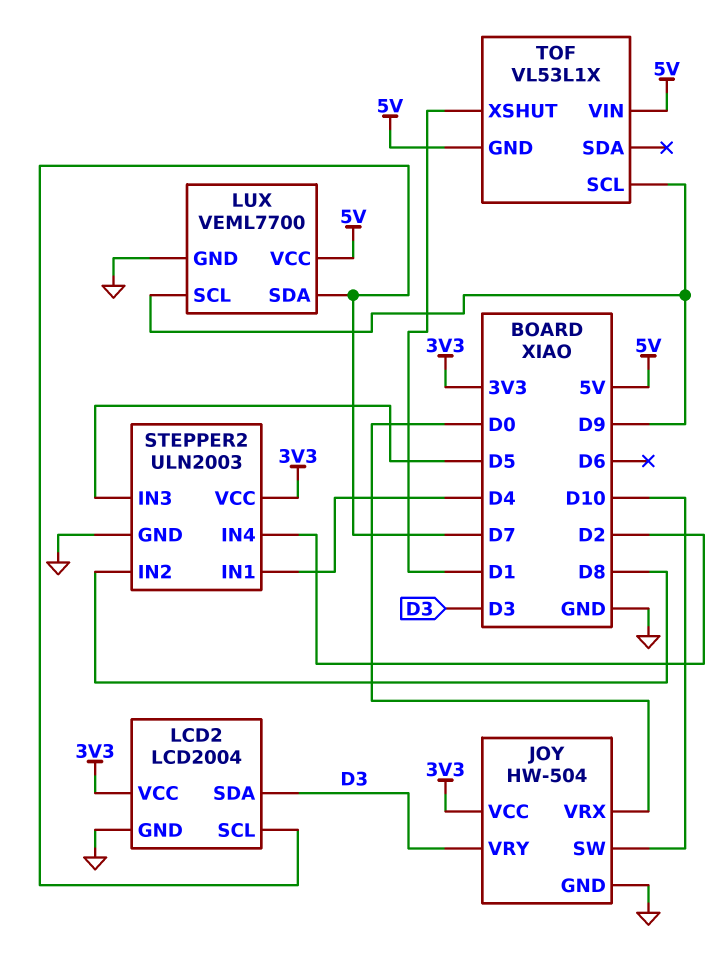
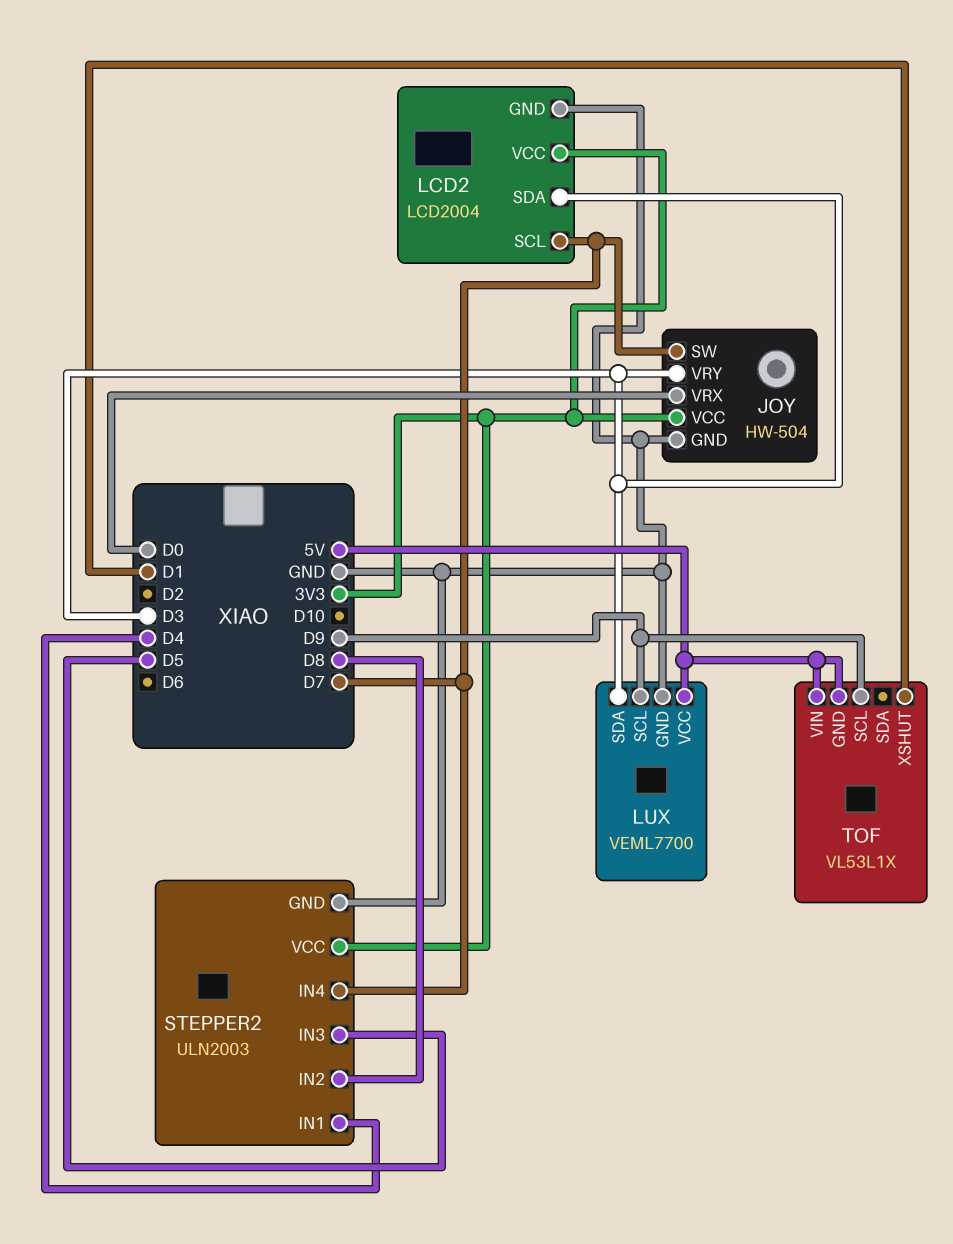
JOY pin SW: D10 -> D7
LUX pin SDA: D7 -> D3
STEPPER2 pin IN4: D2 -> D7

